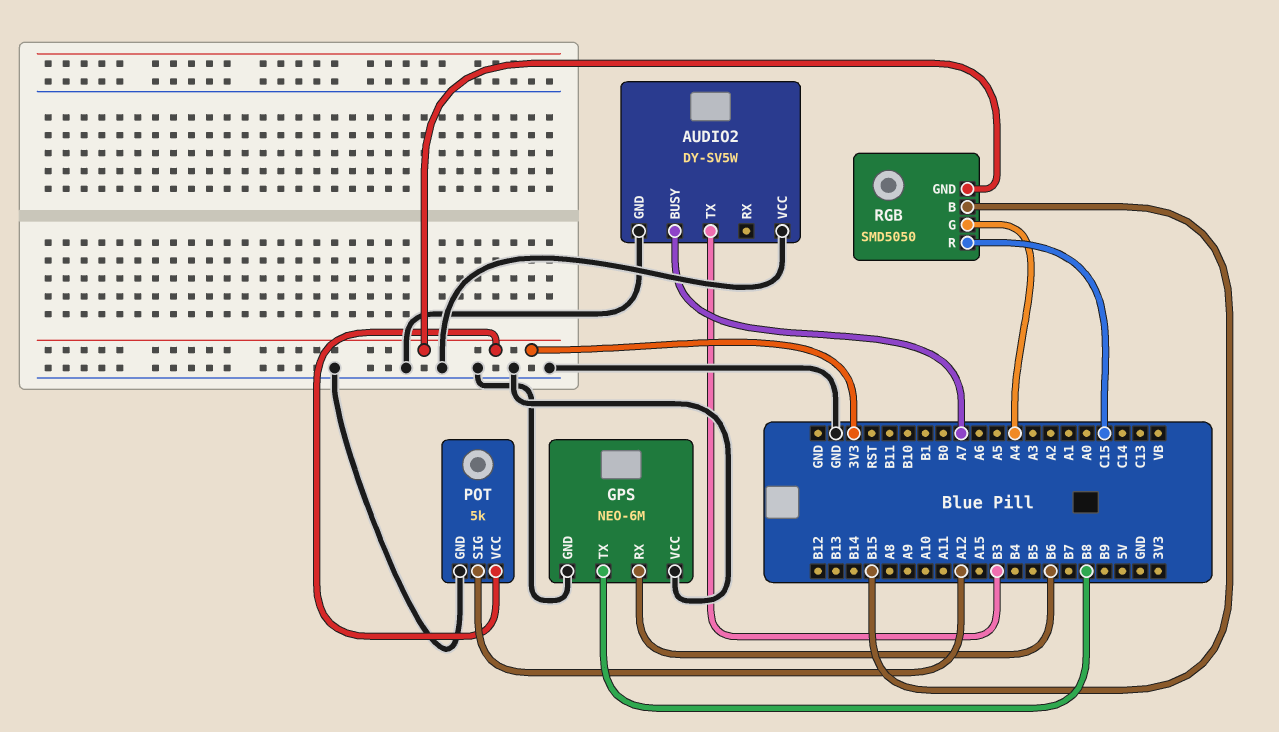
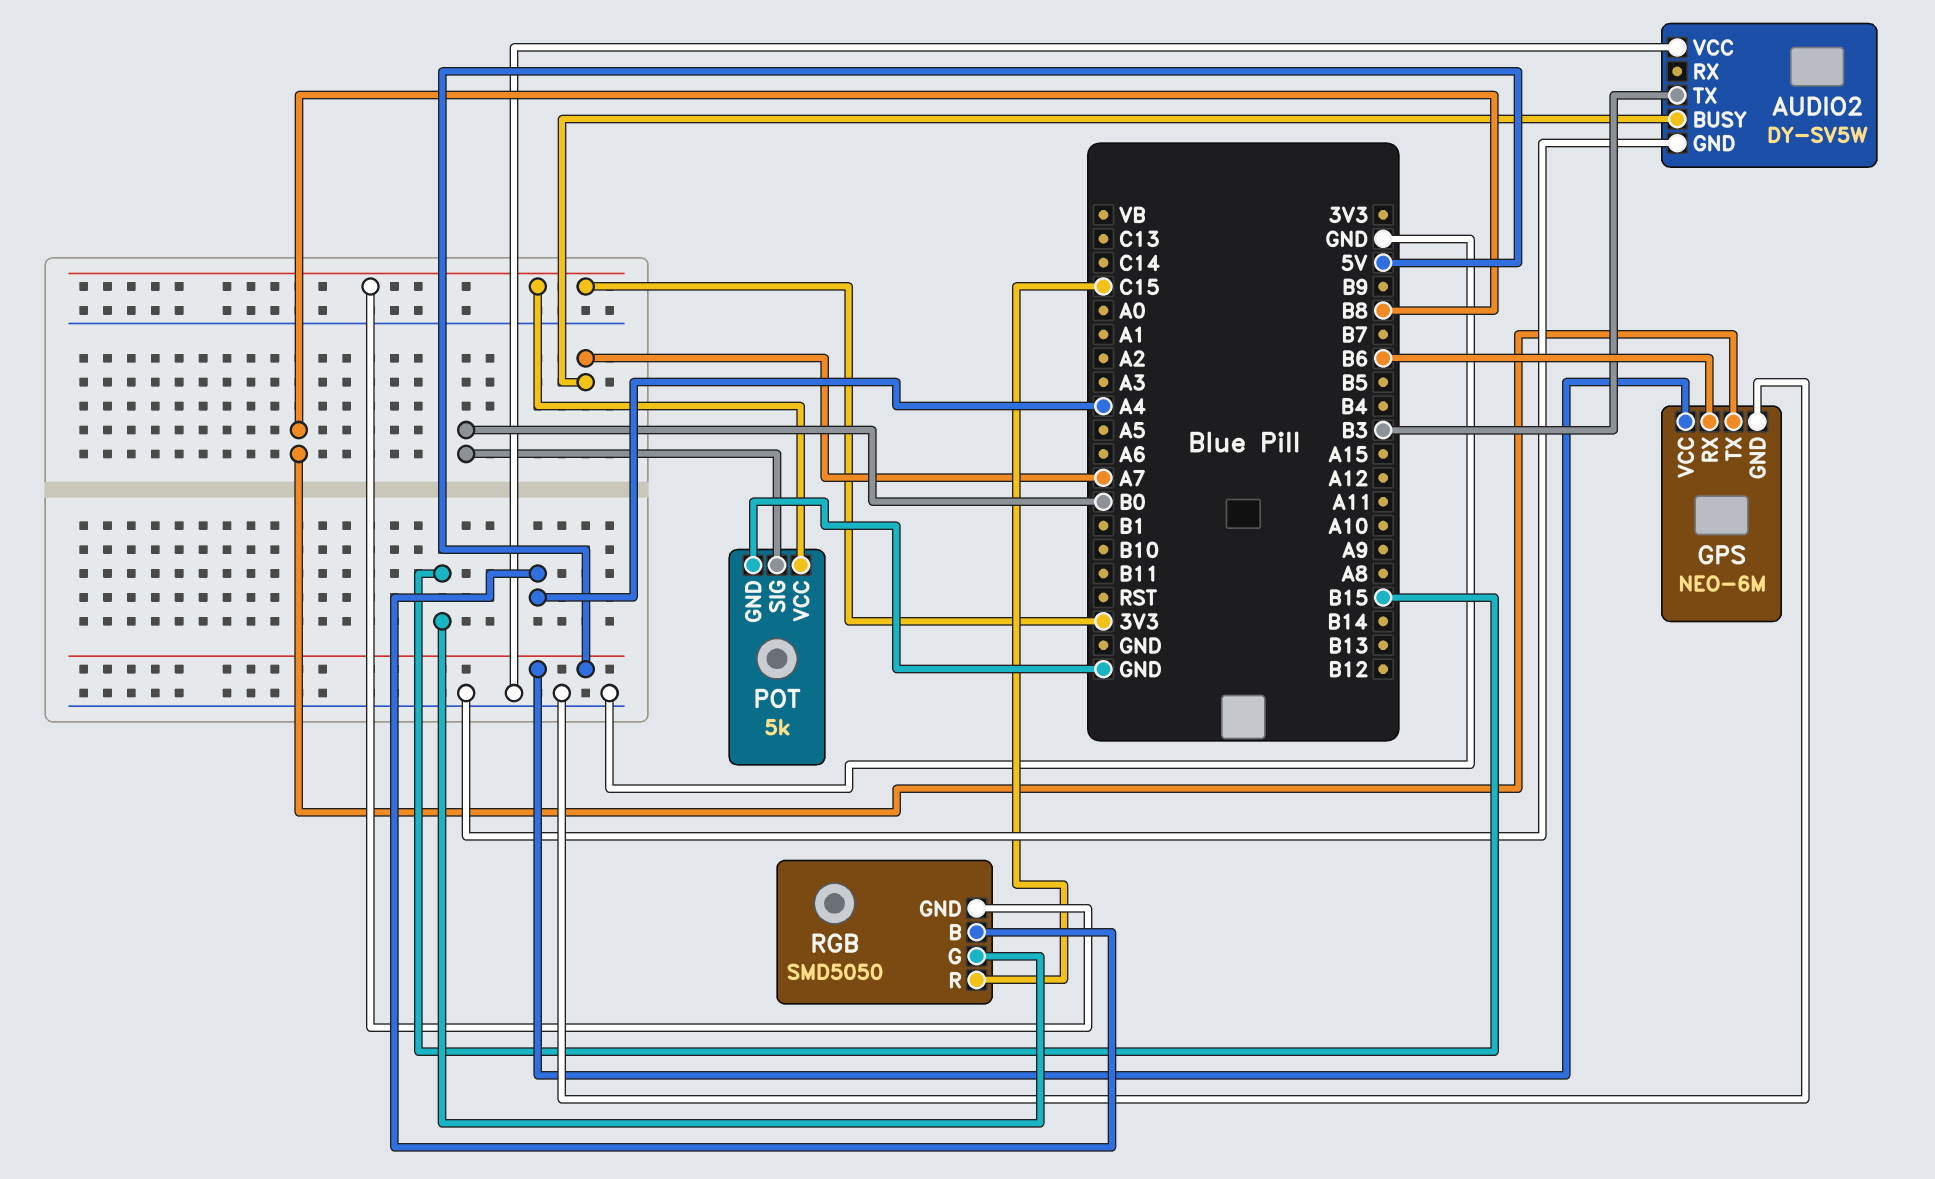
GPS pin VCC: GND -> 5V
POT pin SIG: A12 -> B0
RGB pin B: B15 -> A4
RGB pin G: A4 -> B15

